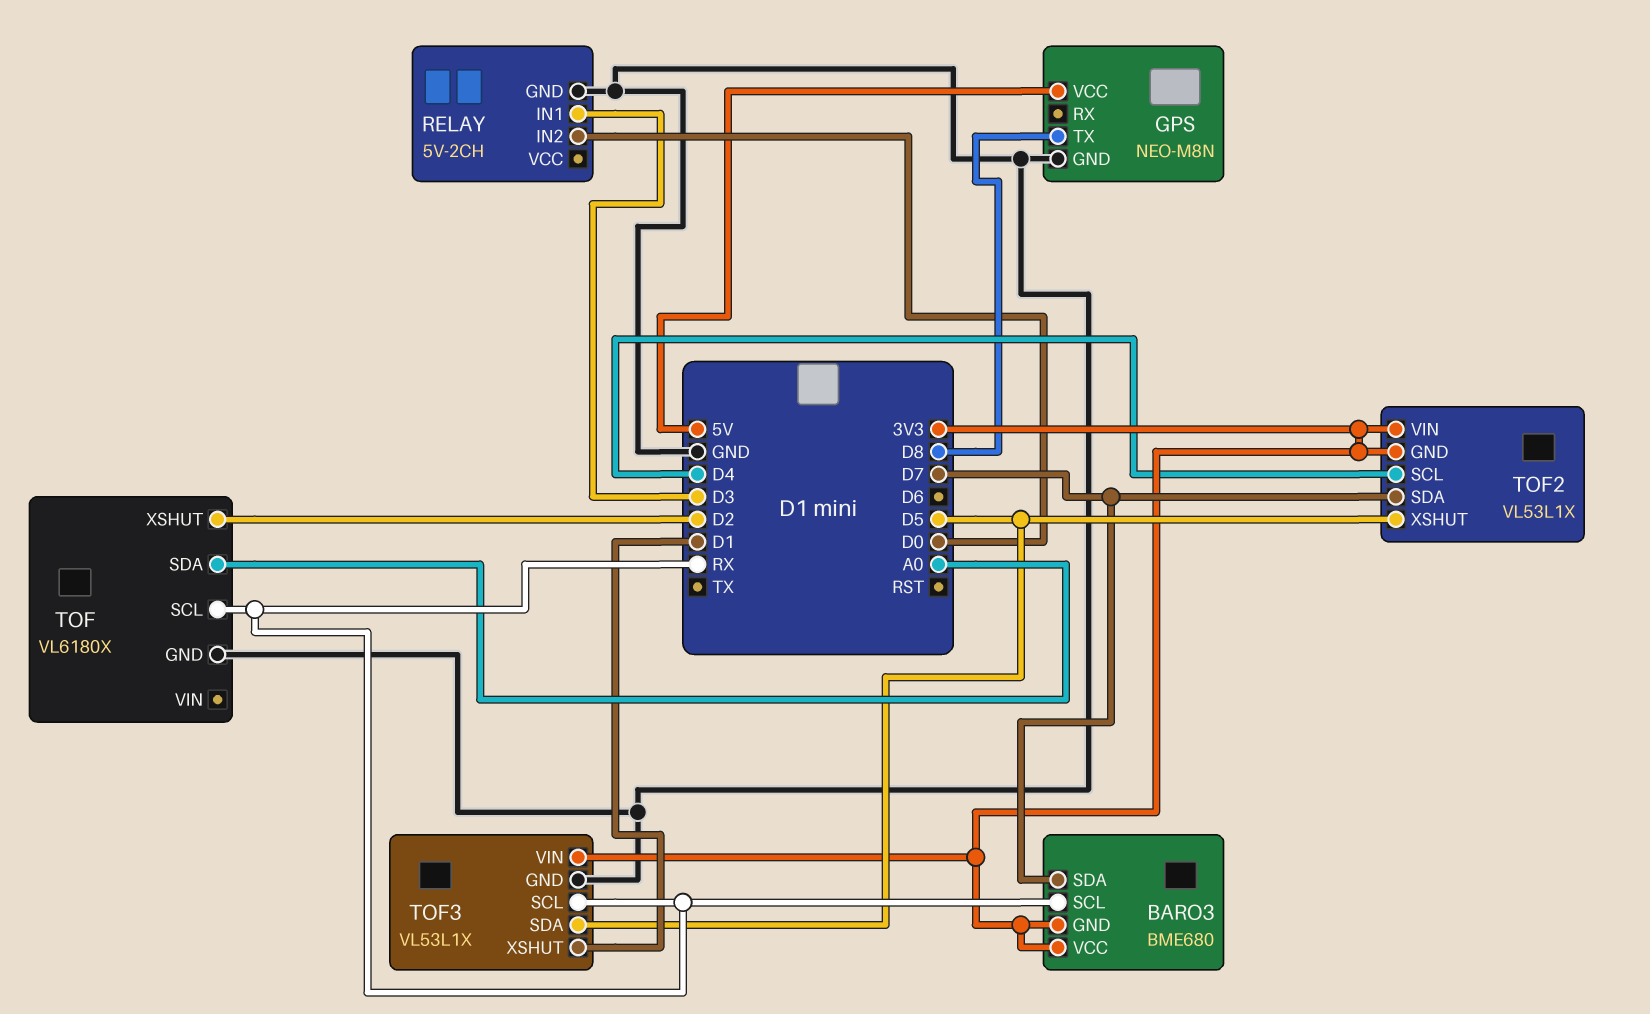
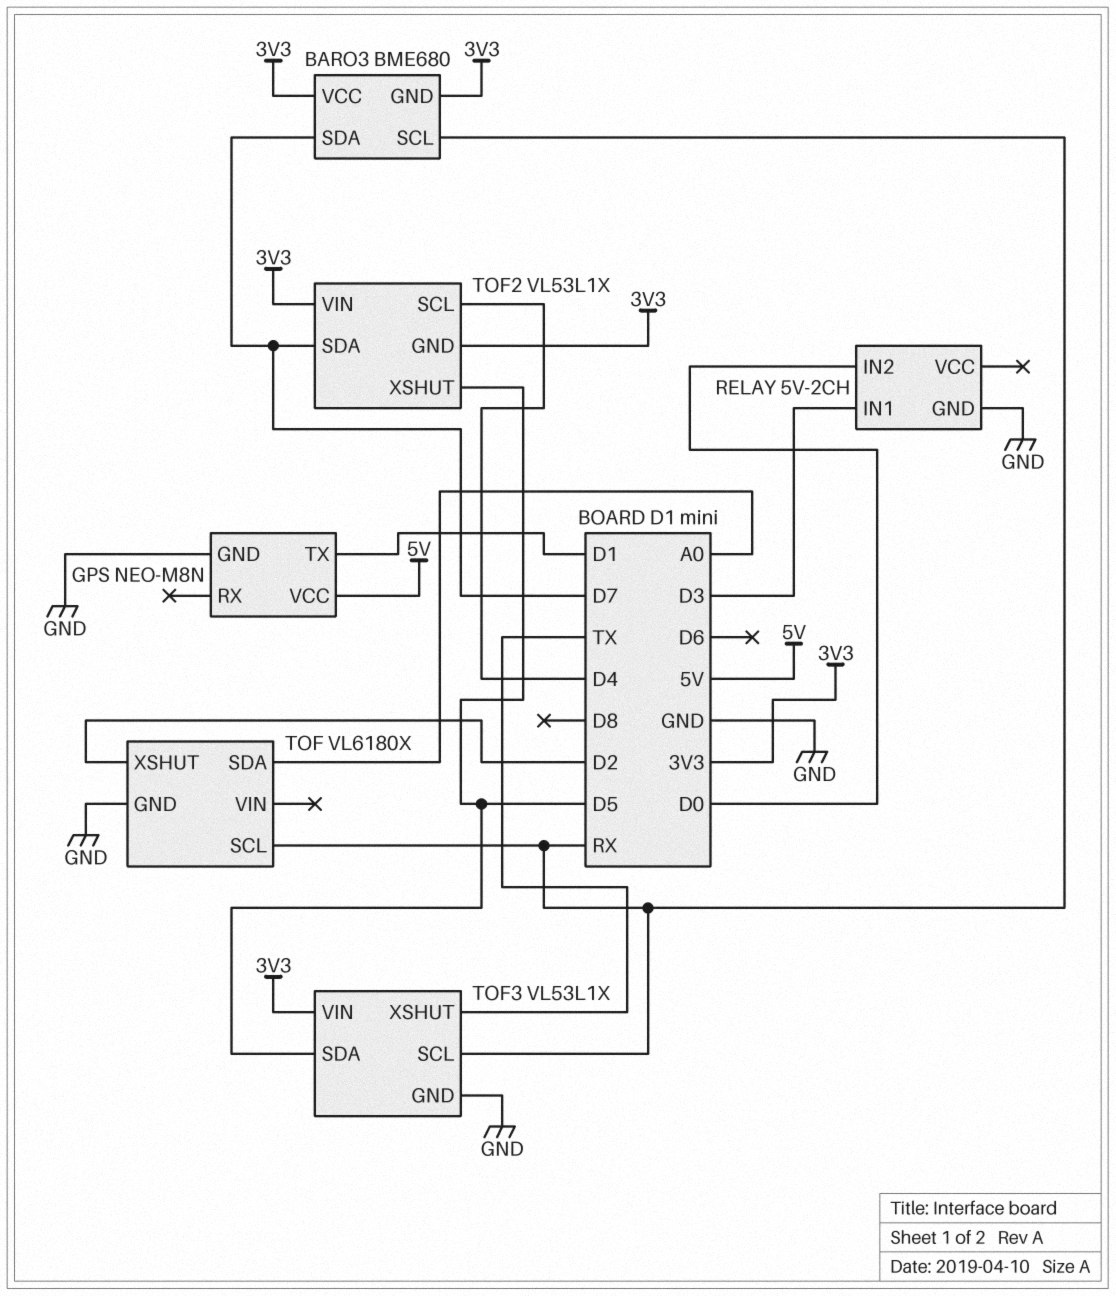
GPS pin TX: D8 -> D1
TOF3 pin XSHUT: D1 -> TX

